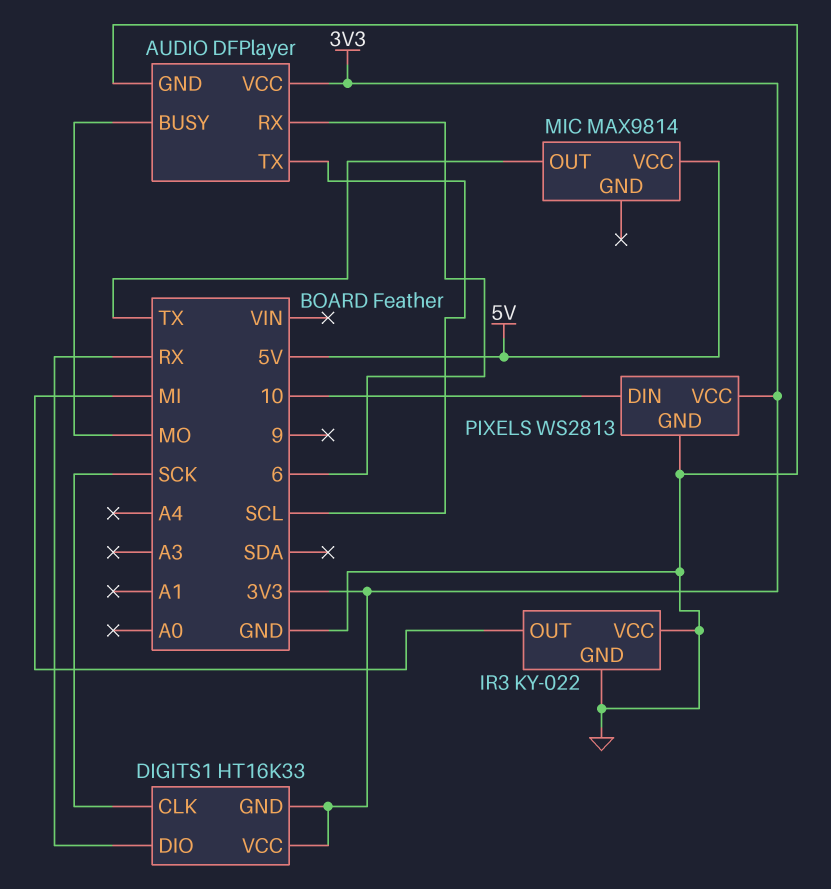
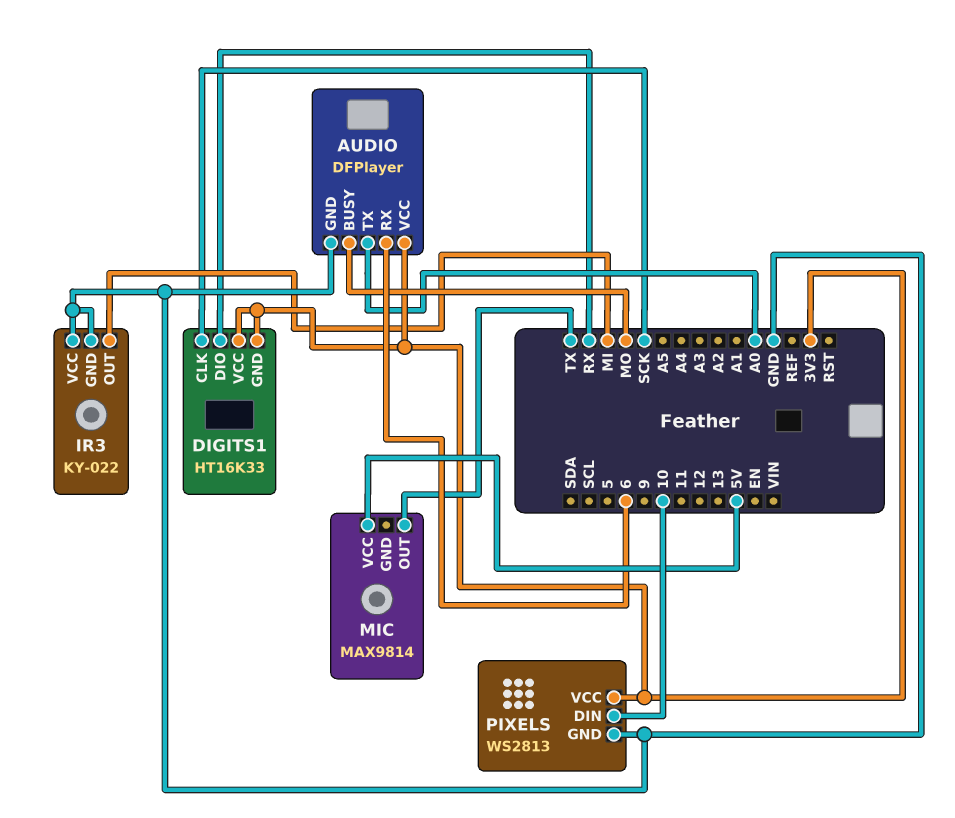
AUDIO pin TX: SCL -> A0

